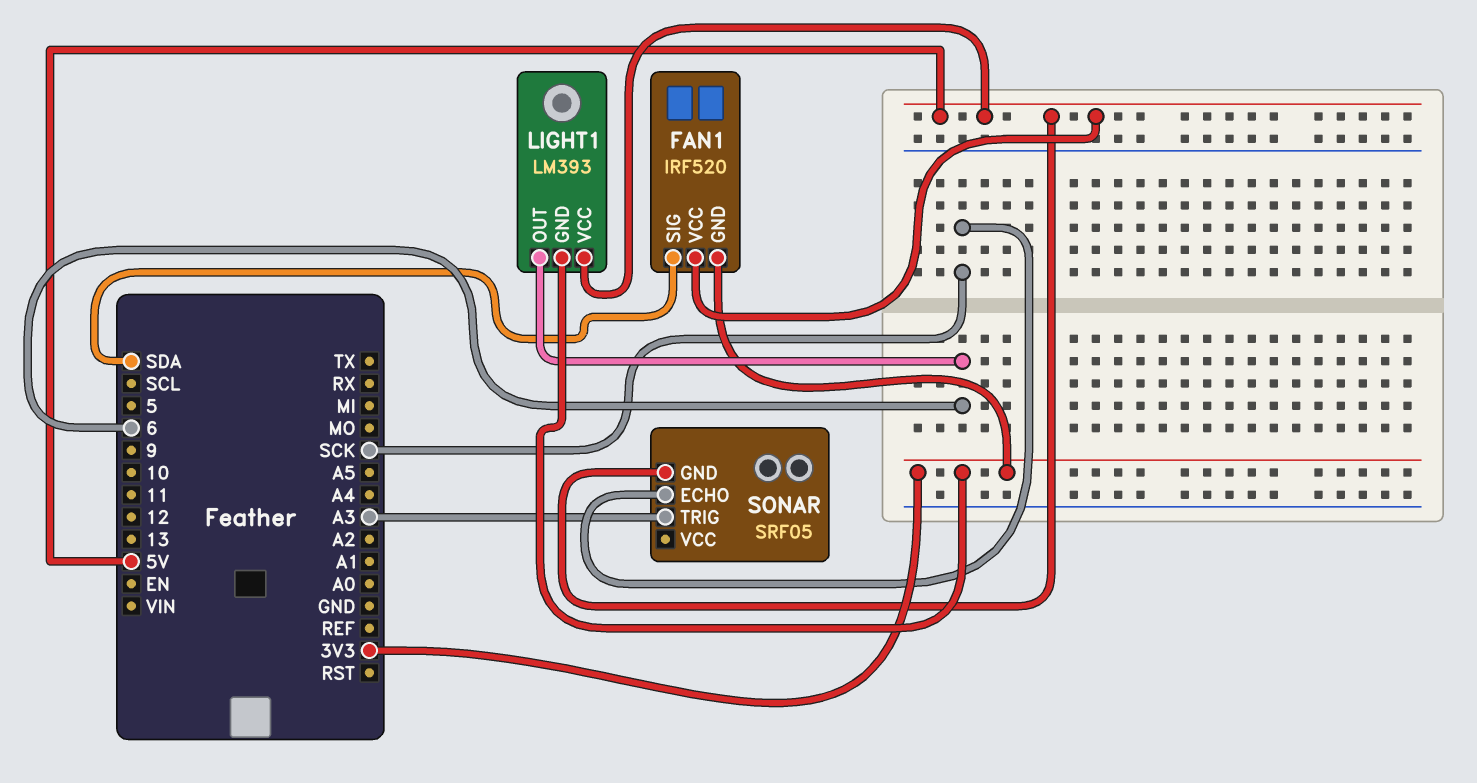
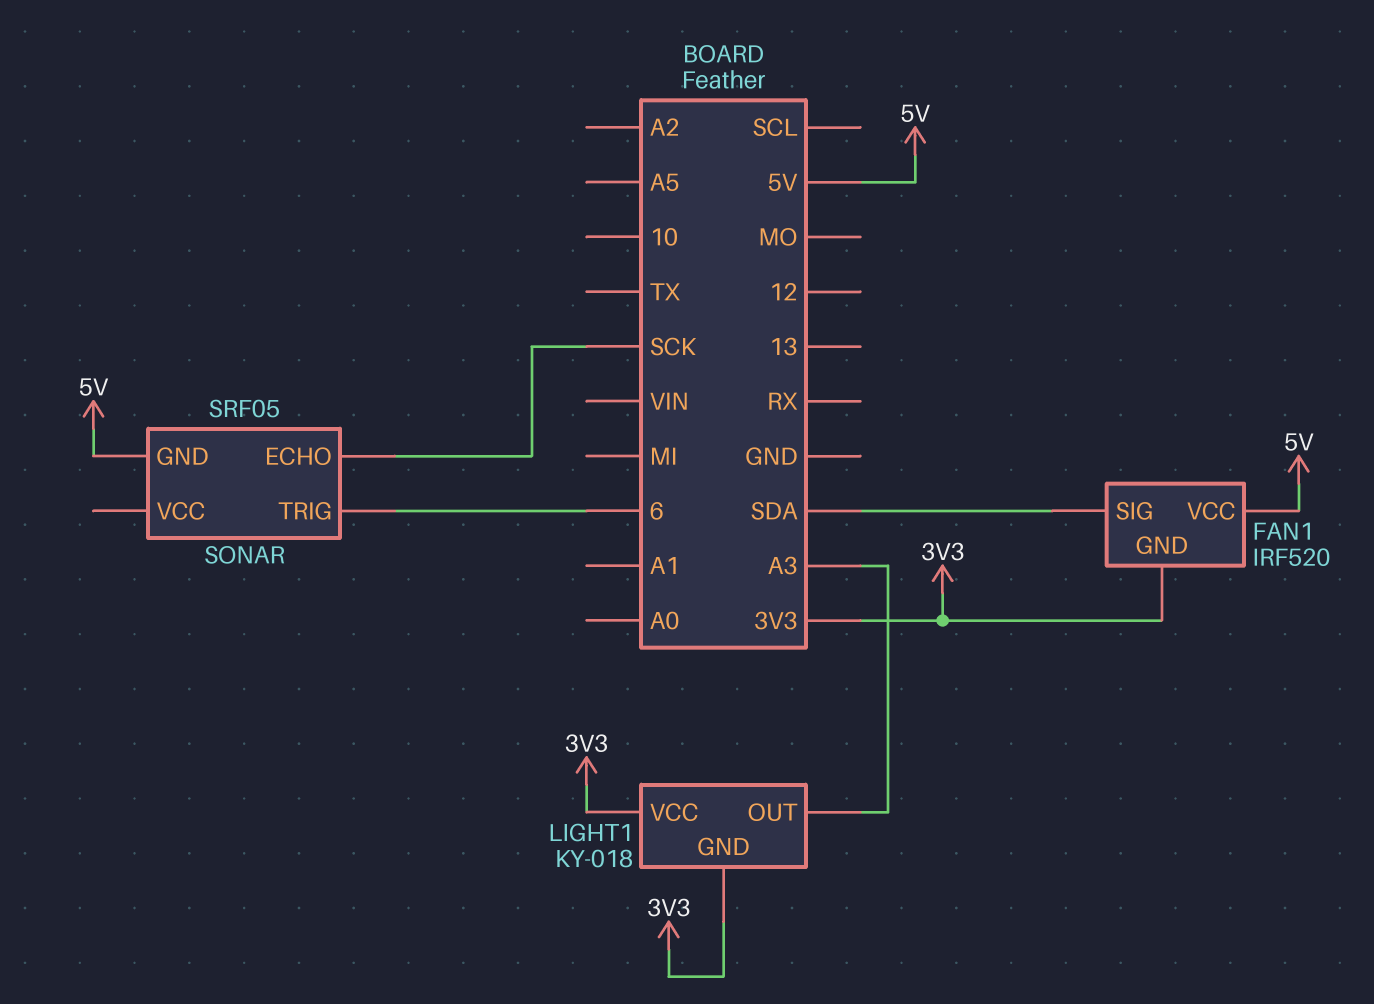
LIGHT1: LM393 -> KY-018
LIGHT1 pin OUT: 6 -> A3
LIGHT1 pin VCC: 5V -> 3V3
SONAR pin TRIG: A3 -> 6

